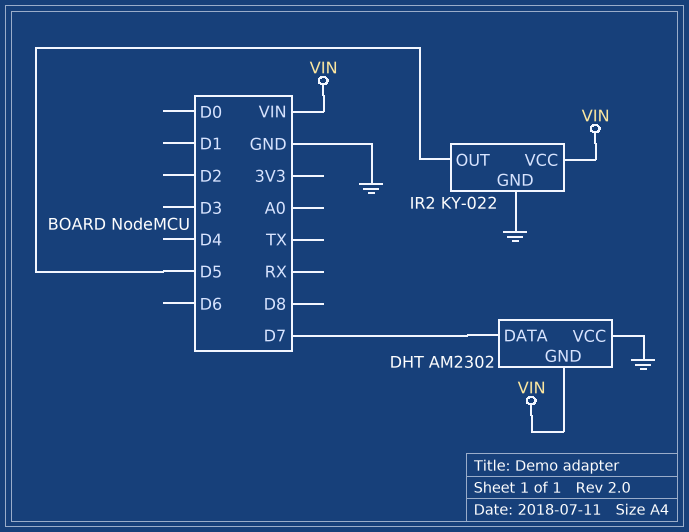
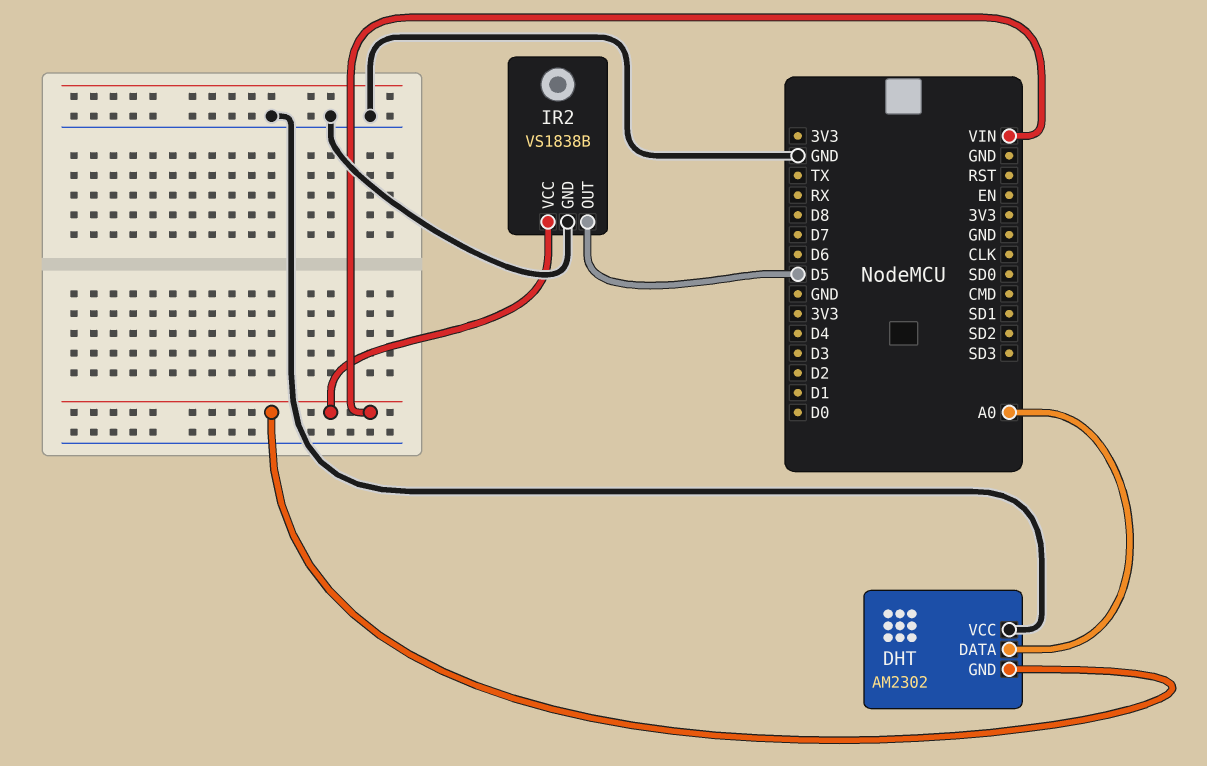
DHT pin DATA: D7 -> A0
IR2: KY-022 -> VS1838B

